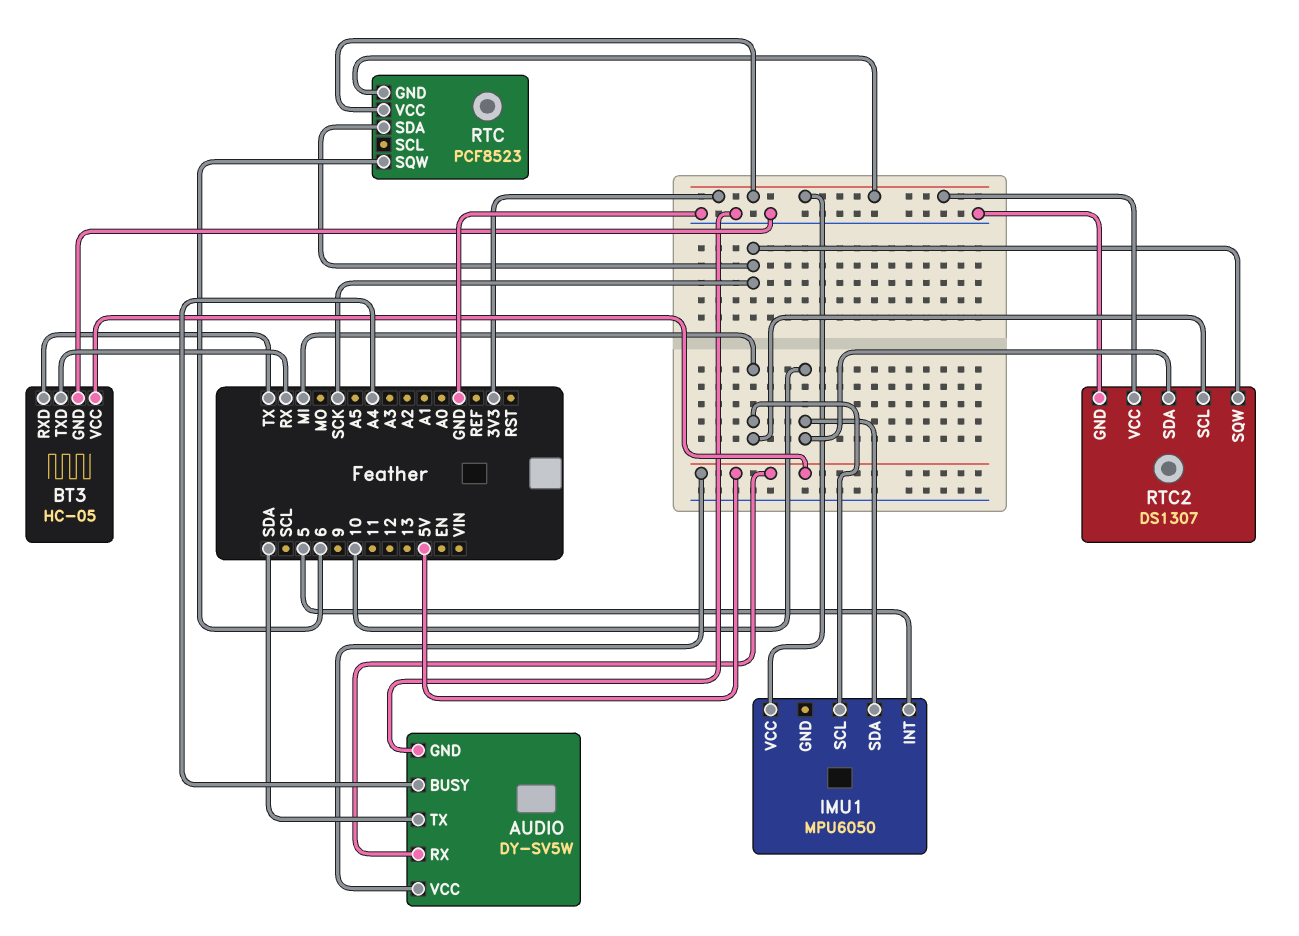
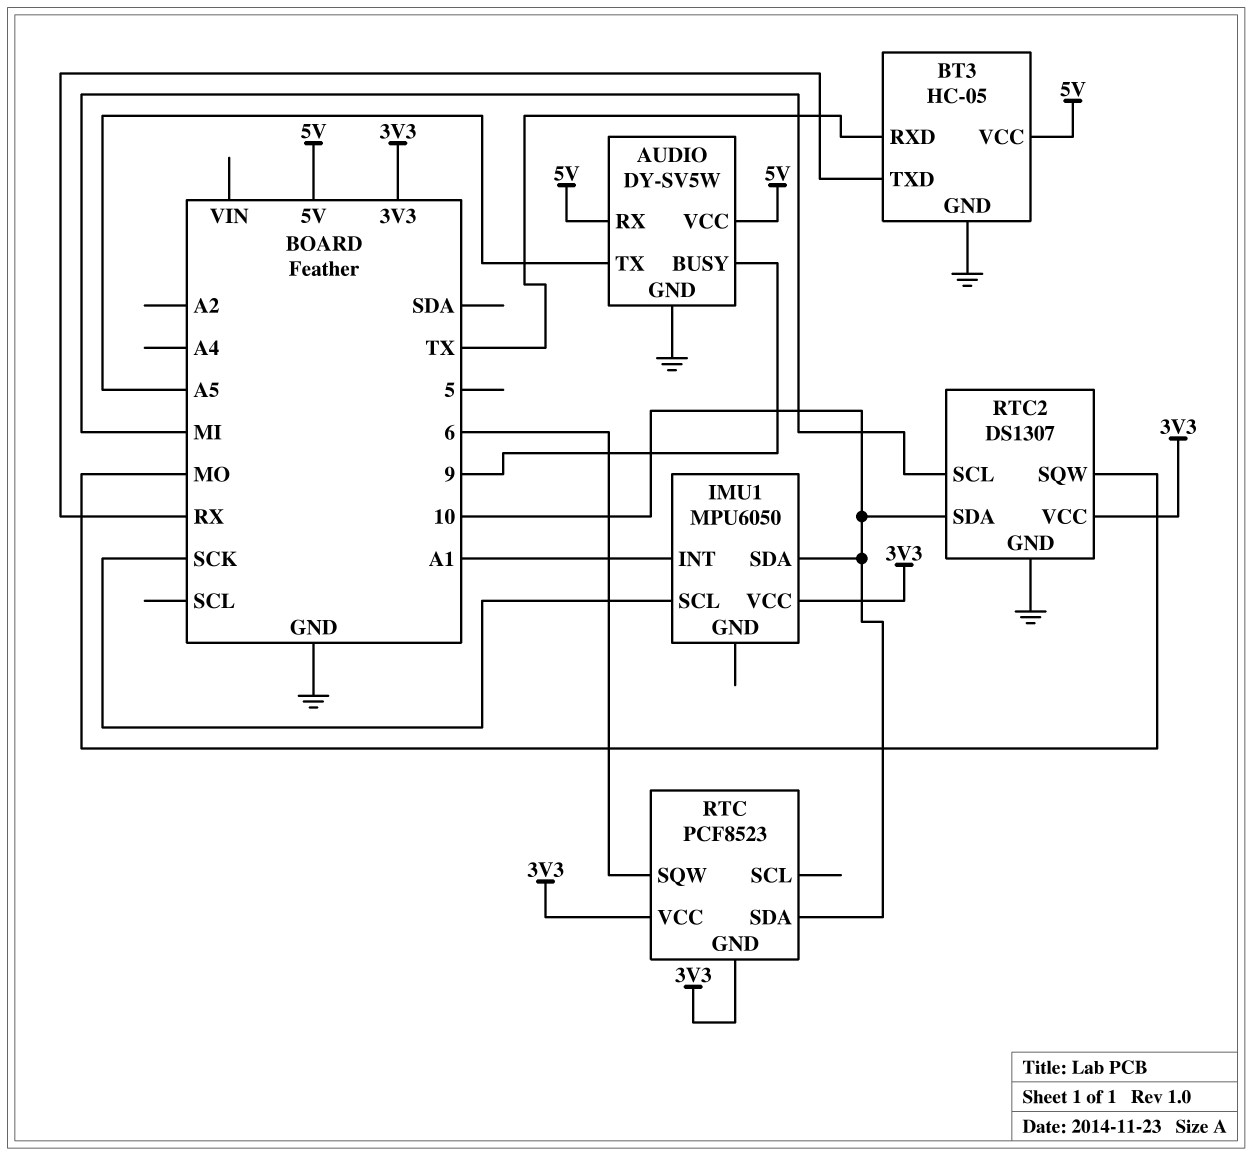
AUDIO pin BUSY: A4 -> 9
AUDIO pin TX: SDA -> A5
IMU1 pin INT: 5 -> A1
IMU1 pin SCL: MI -> SCK
RTC pin SDA: SCK -> 10
RTC2 pin SQW: SCK -> MO

